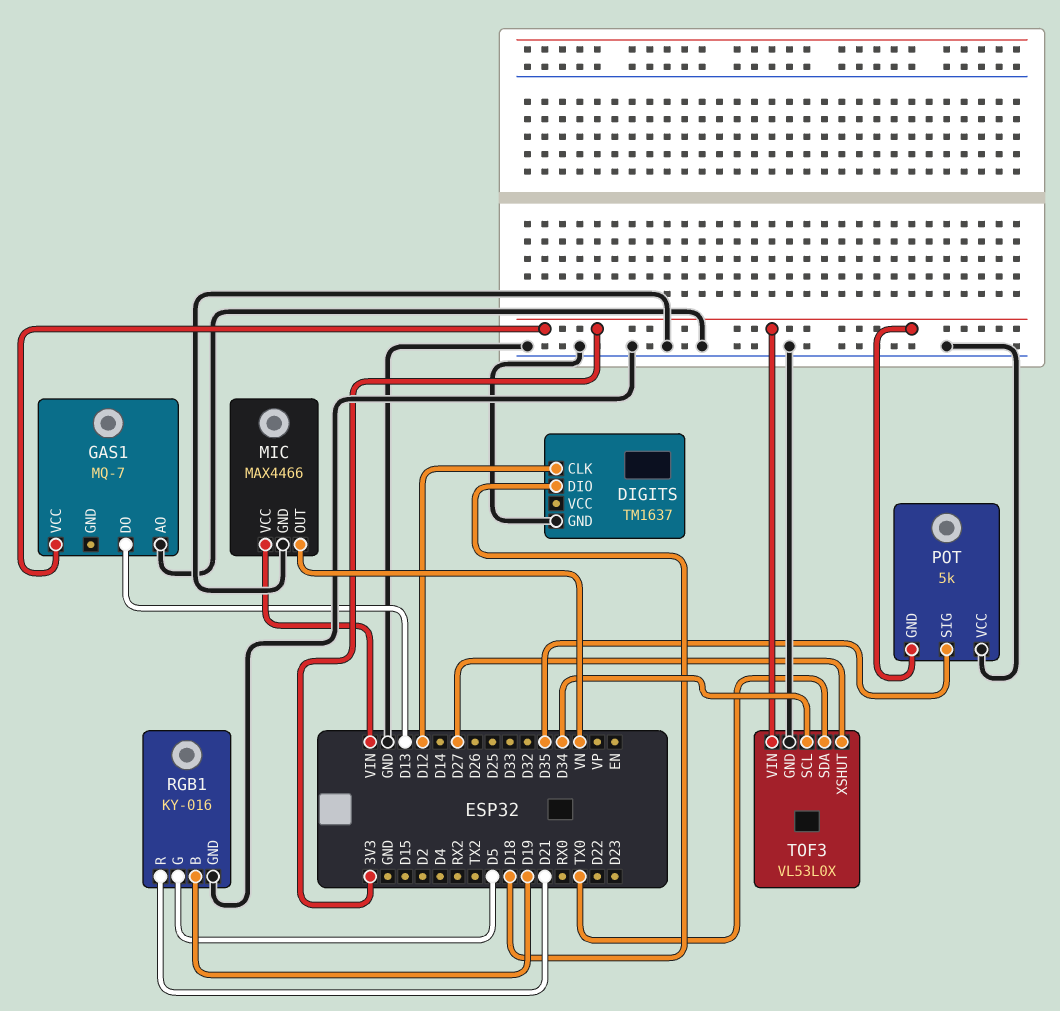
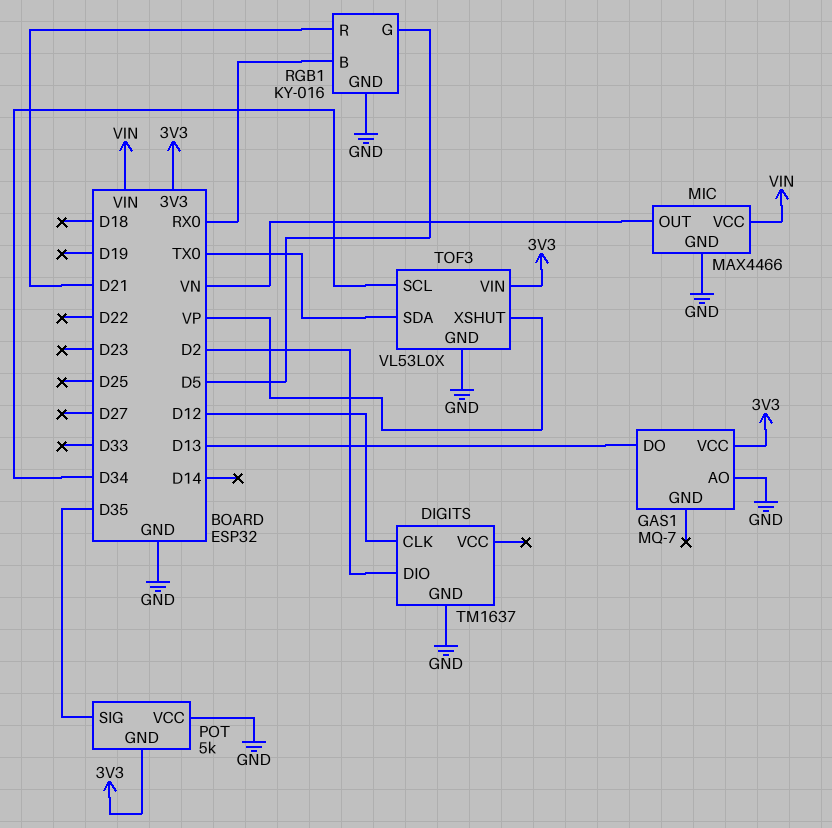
DIGITS pin DIO: D18 -> D2
RGB1 pin B: D19 -> RX0
TOF3 pin XSHUT: D27 -> VP

